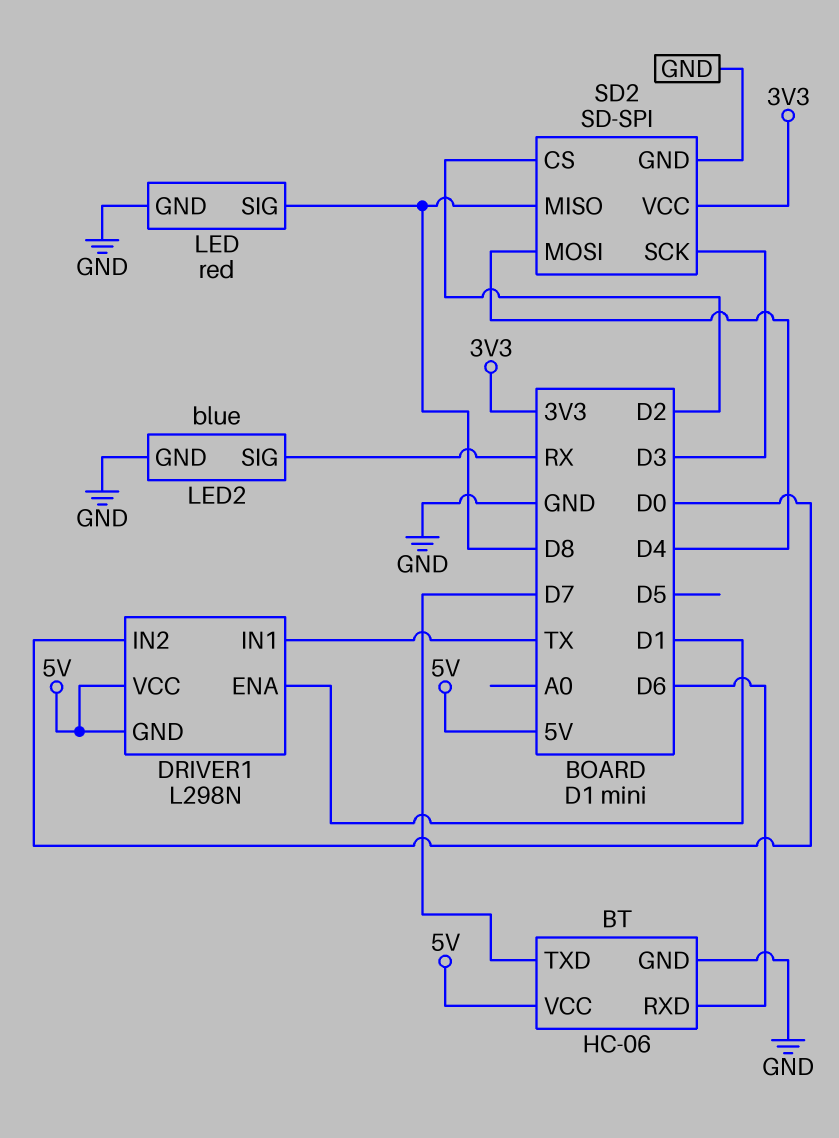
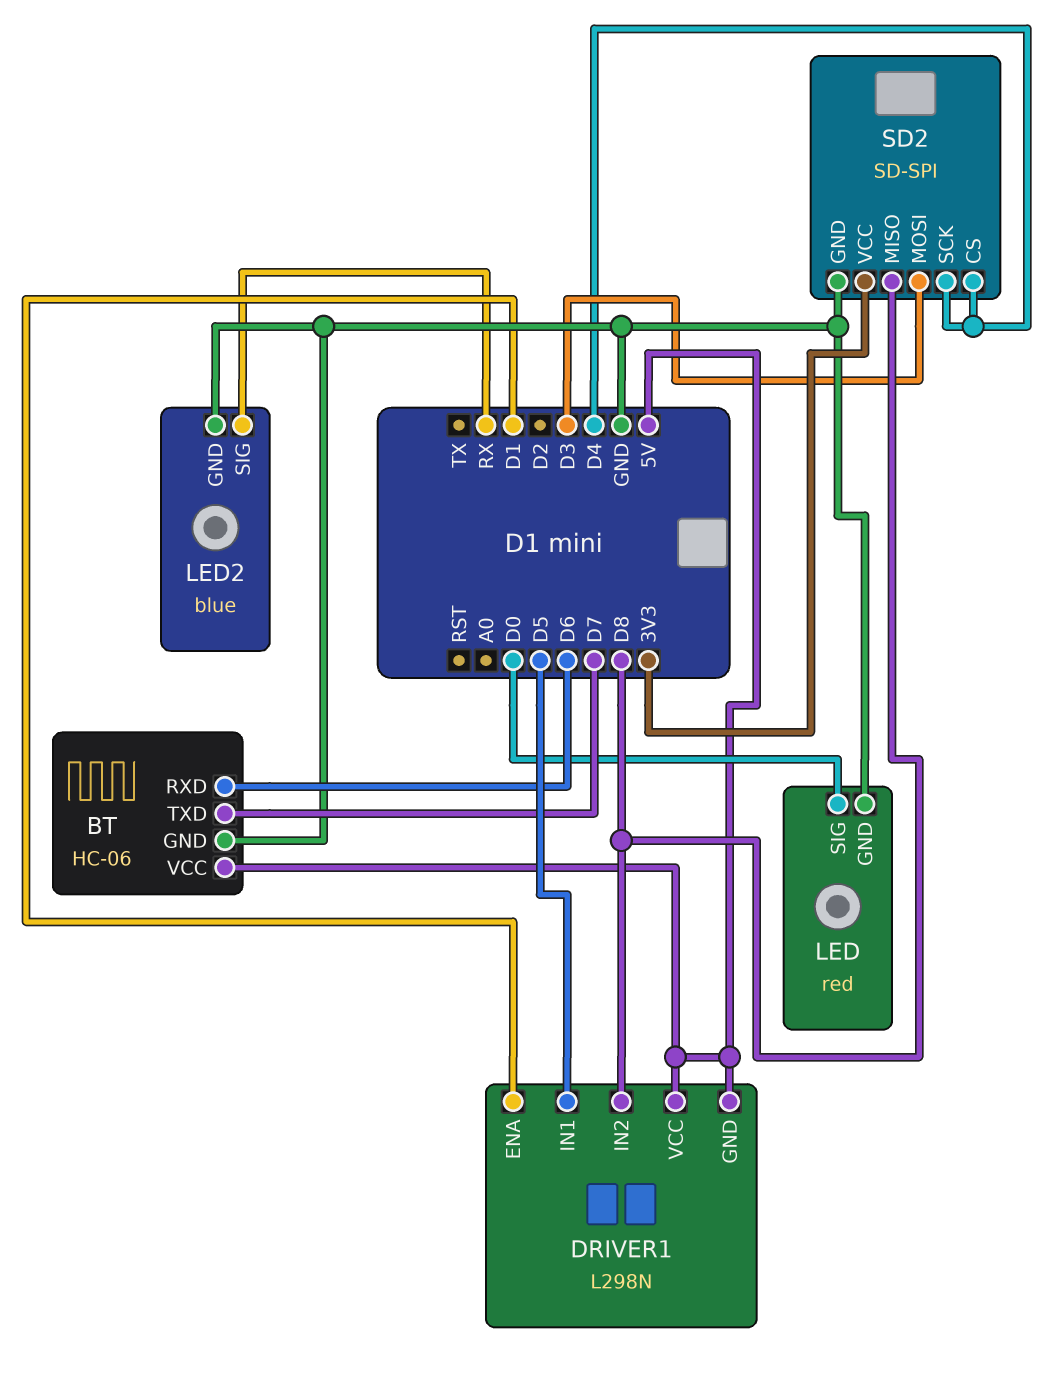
DRIVER1 pin IN1: TX -> D5
DRIVER1 pin IN2: D0 -> D8
LED pin SIG: D8 -> D0
SD2 pin CS: D2 -> D4
SD2 pin MOSI: D4 -> D3
SD2 pin SCK: D3 -> D4

